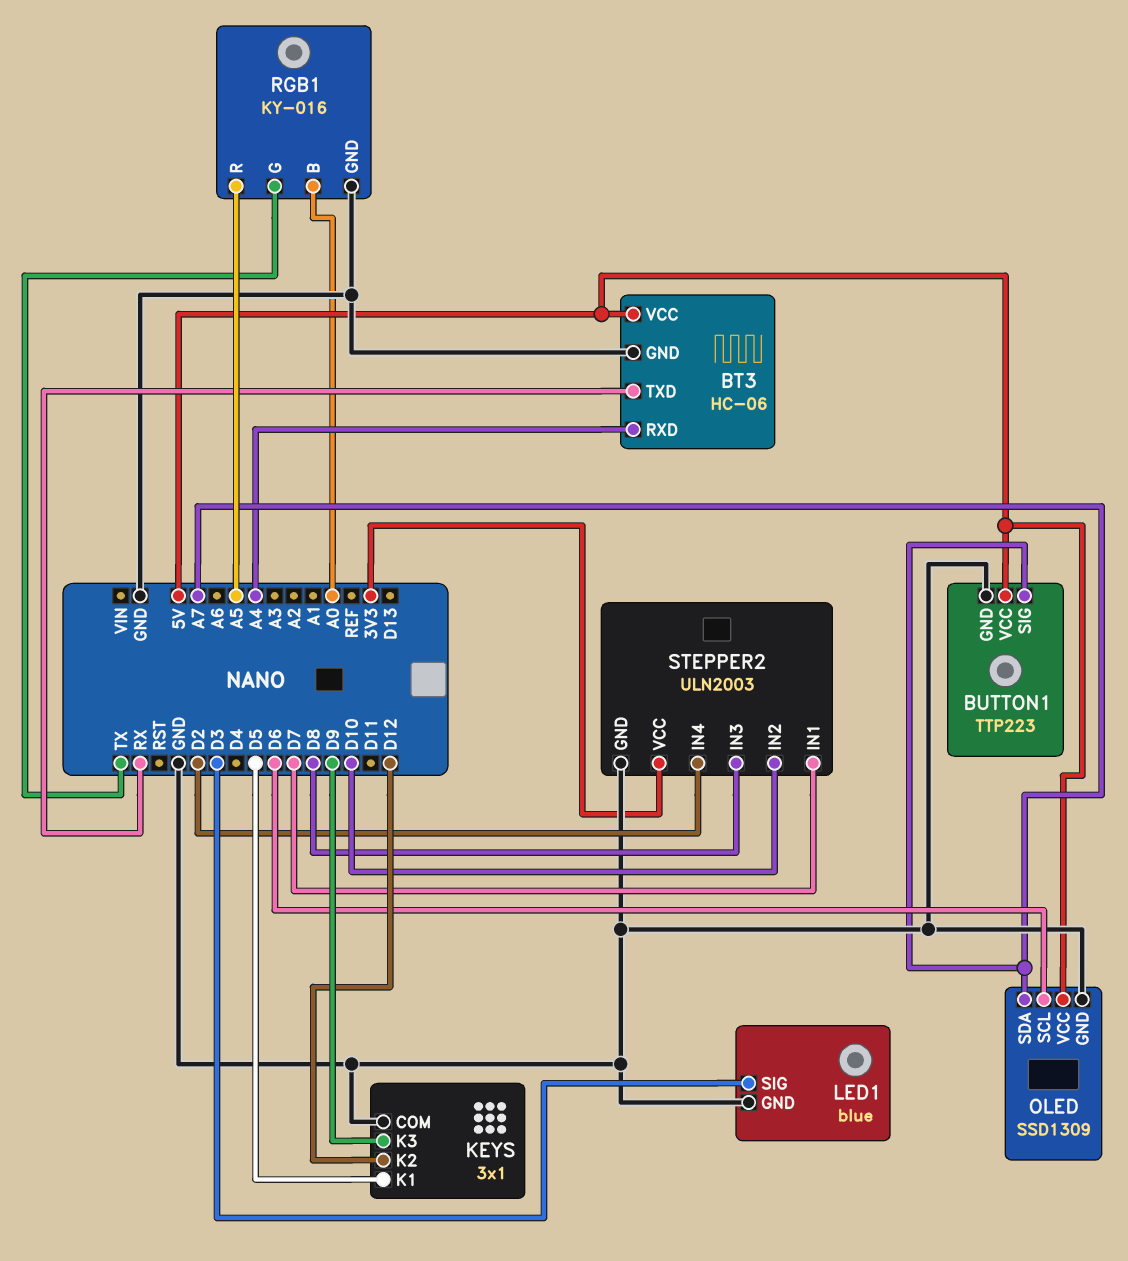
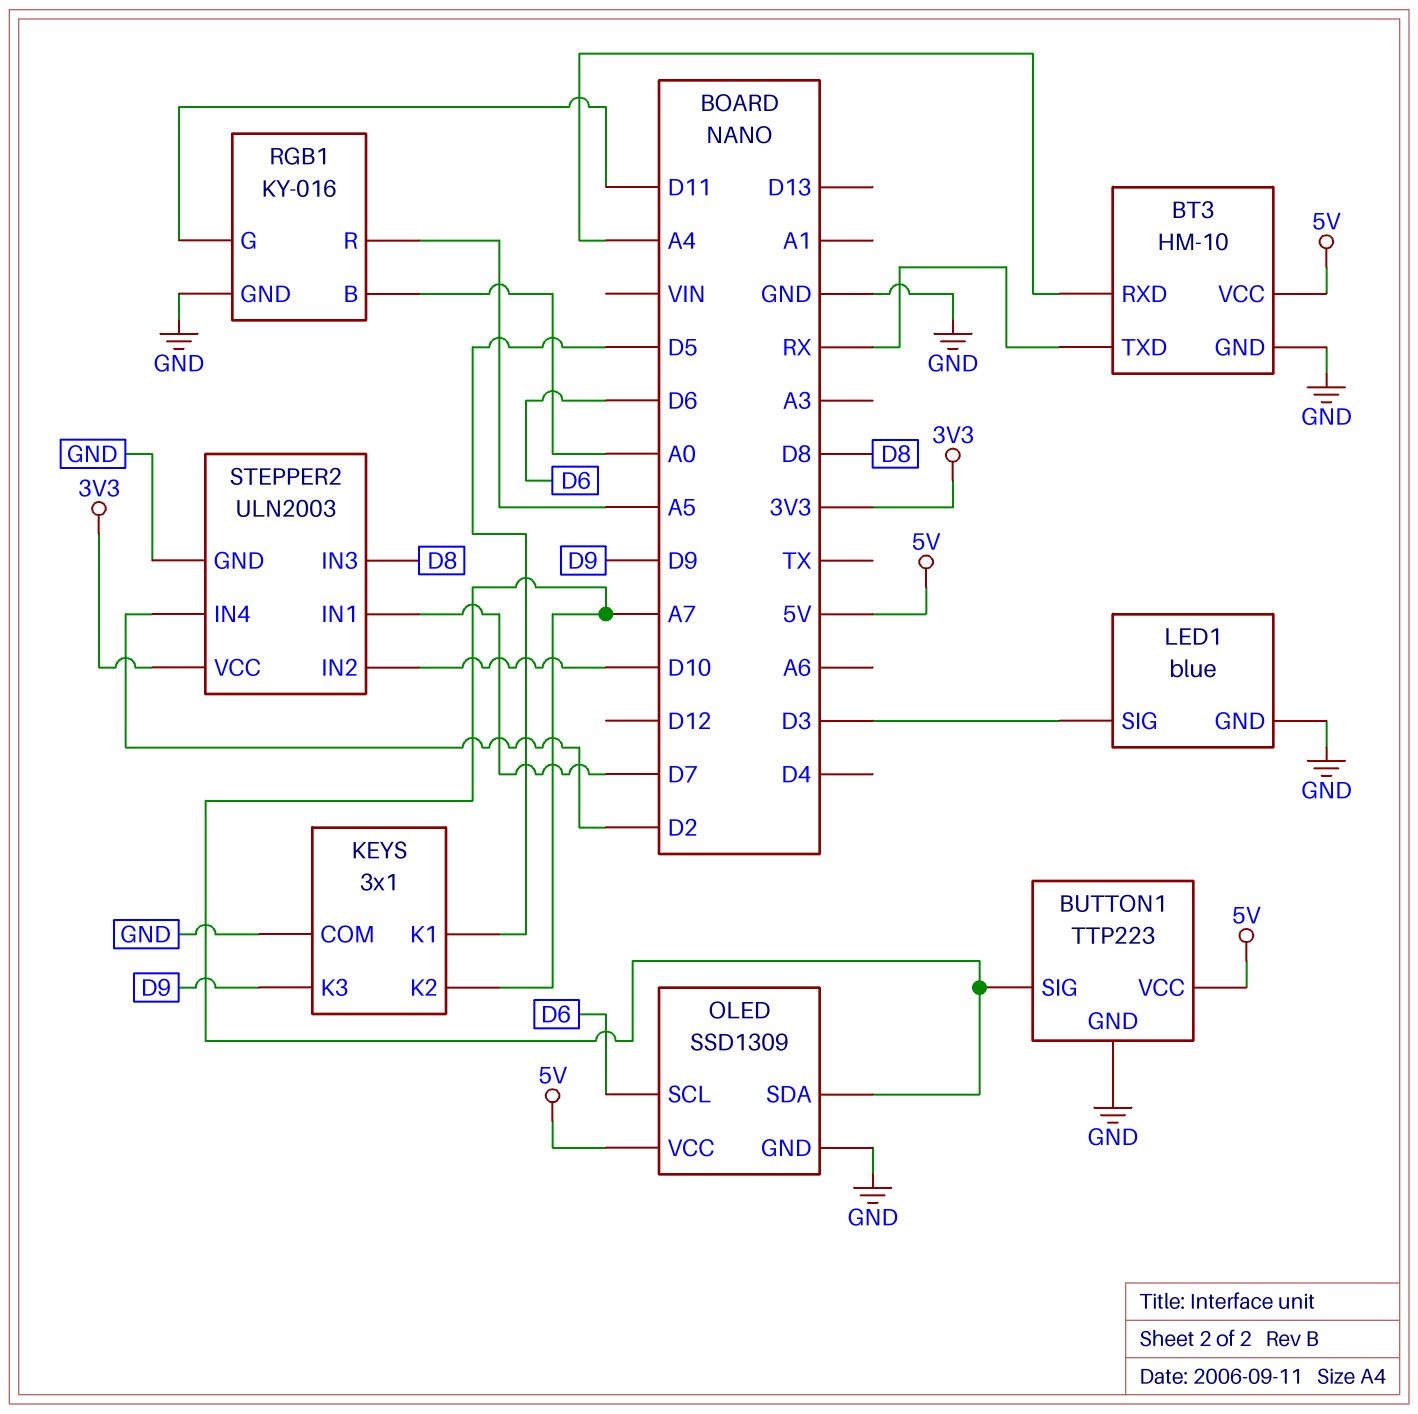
BT3: HC-06 -> HM-10
KEYS pin K2: D12 -> A7
RGB1 pin G: TX -> D11

